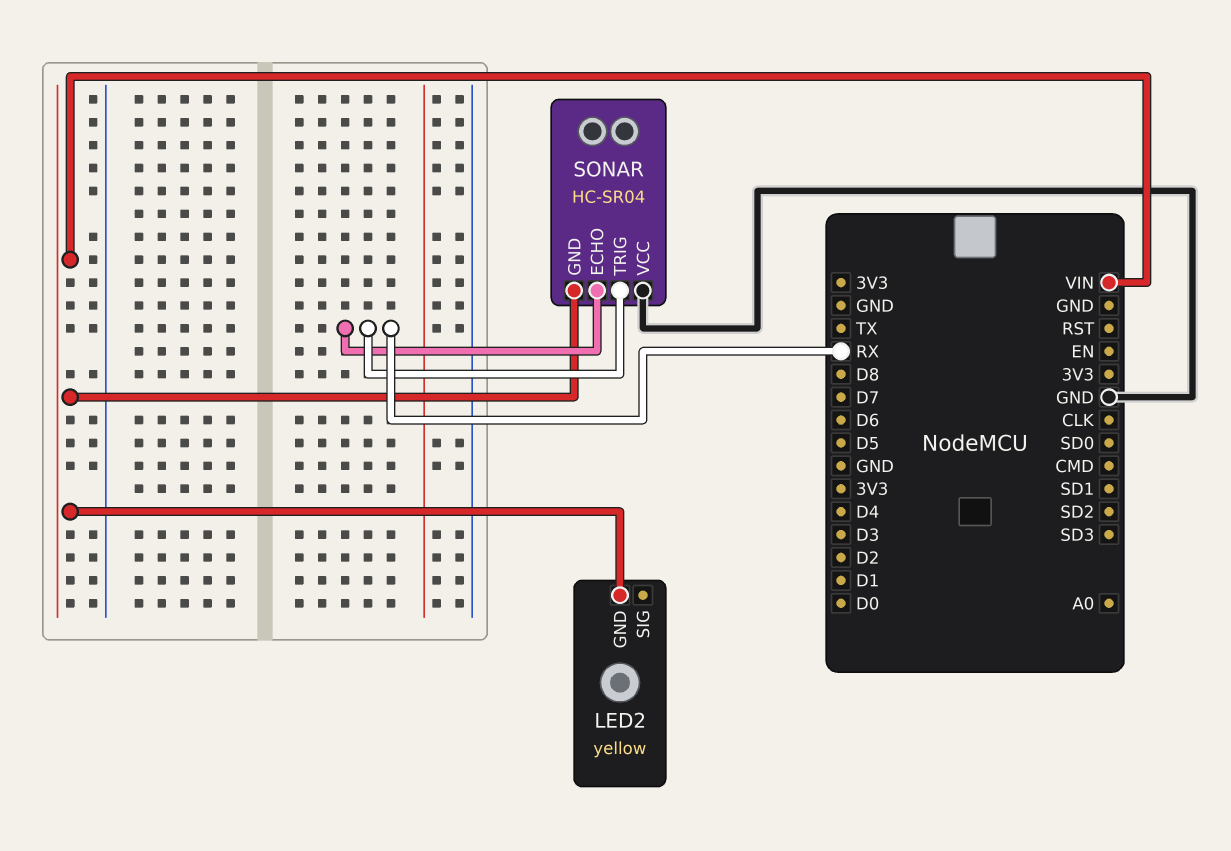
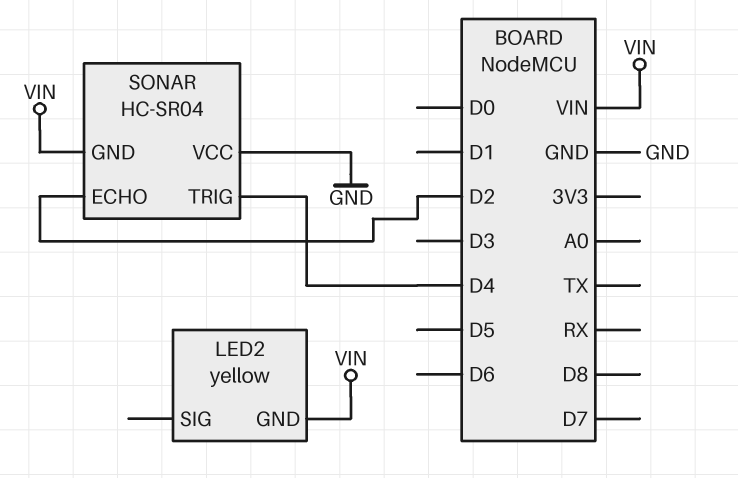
SONAR pin ECHO: RX -> D2
SONAR pin TRIG: RX -> D4

